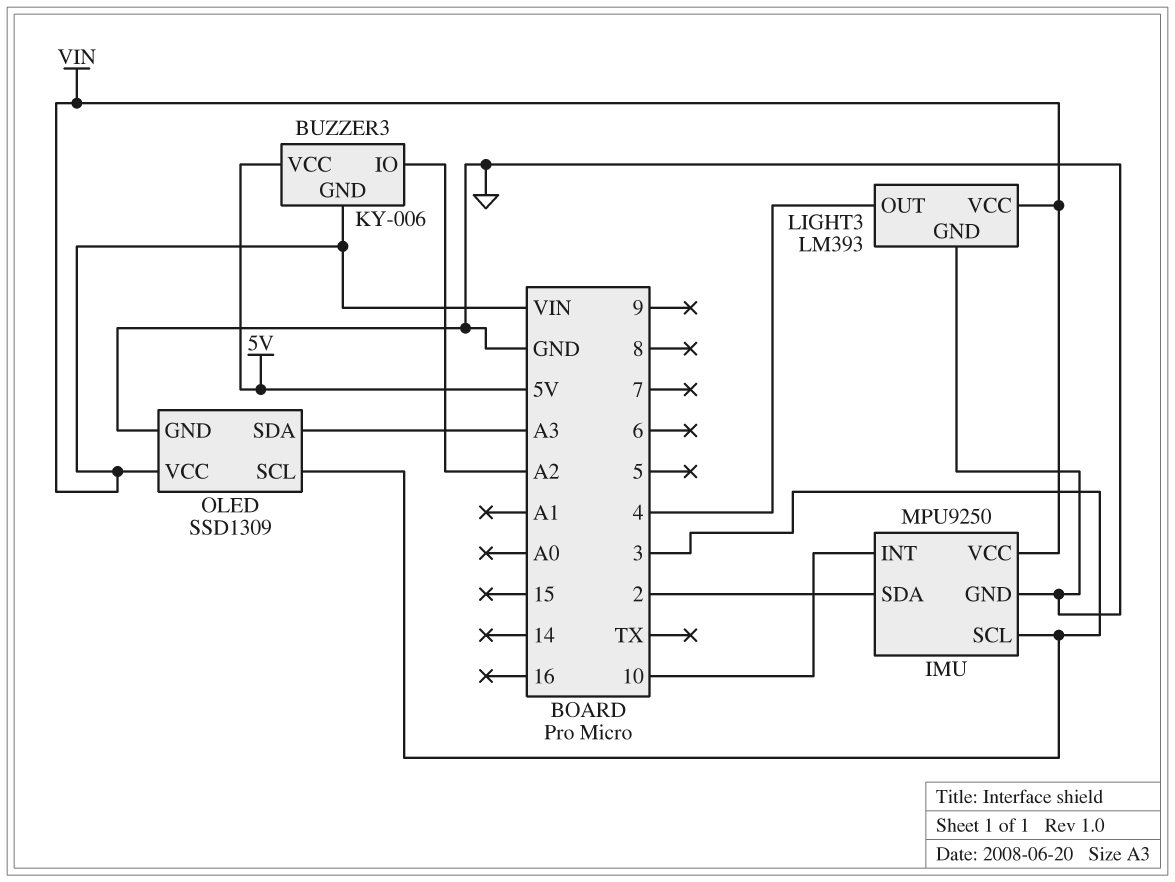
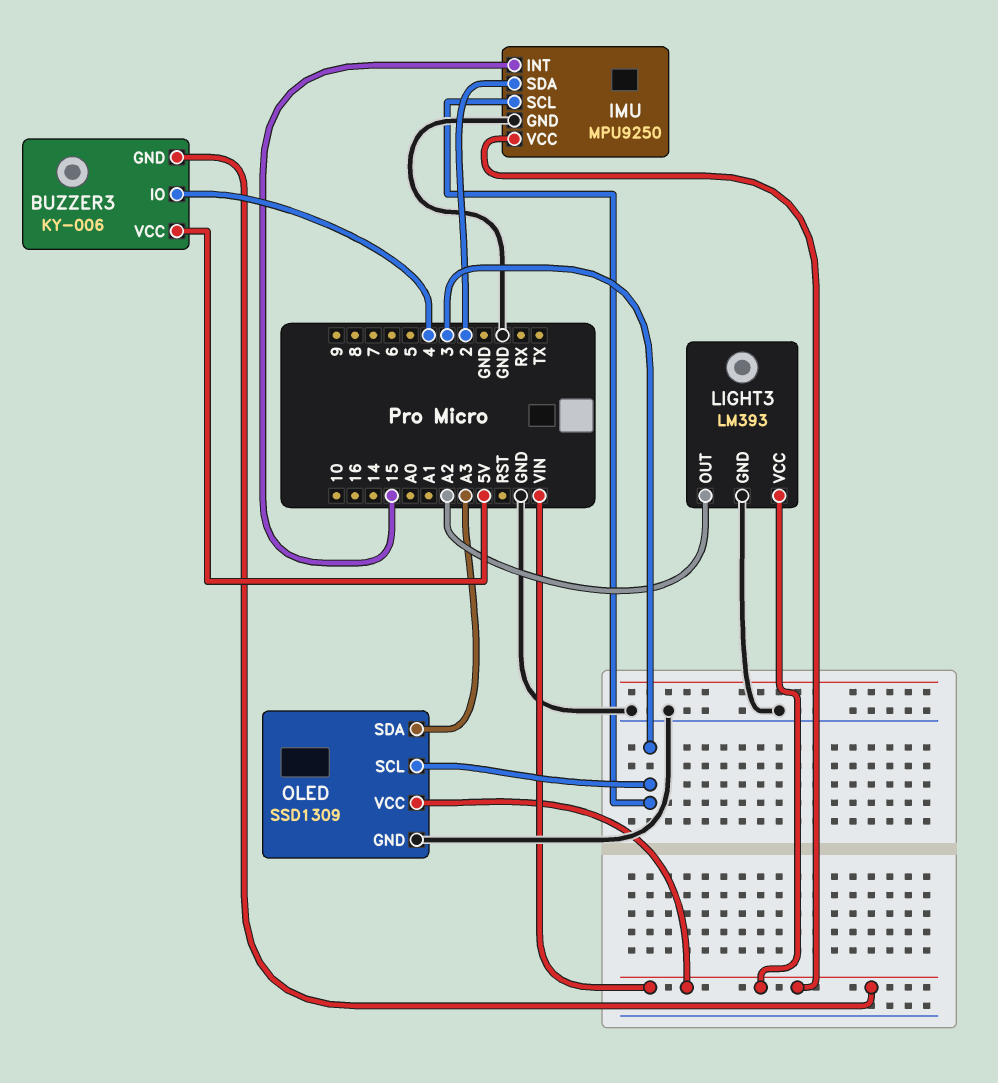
BUZZER3 pin IO: A2 -> 4
IMU pin INT: 10 -> 15
LIGHT3 pin OUT: 4 -> A2

